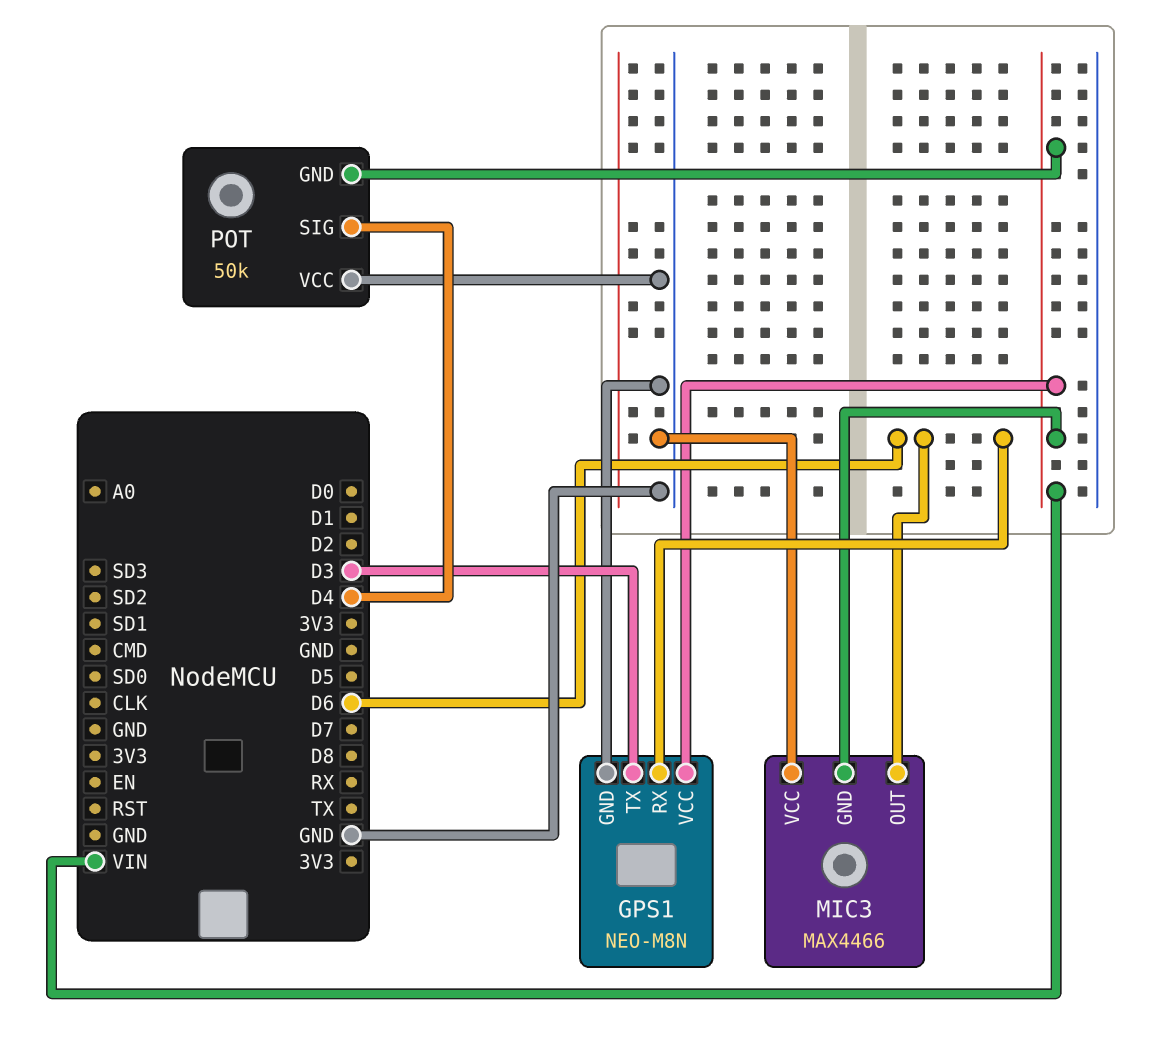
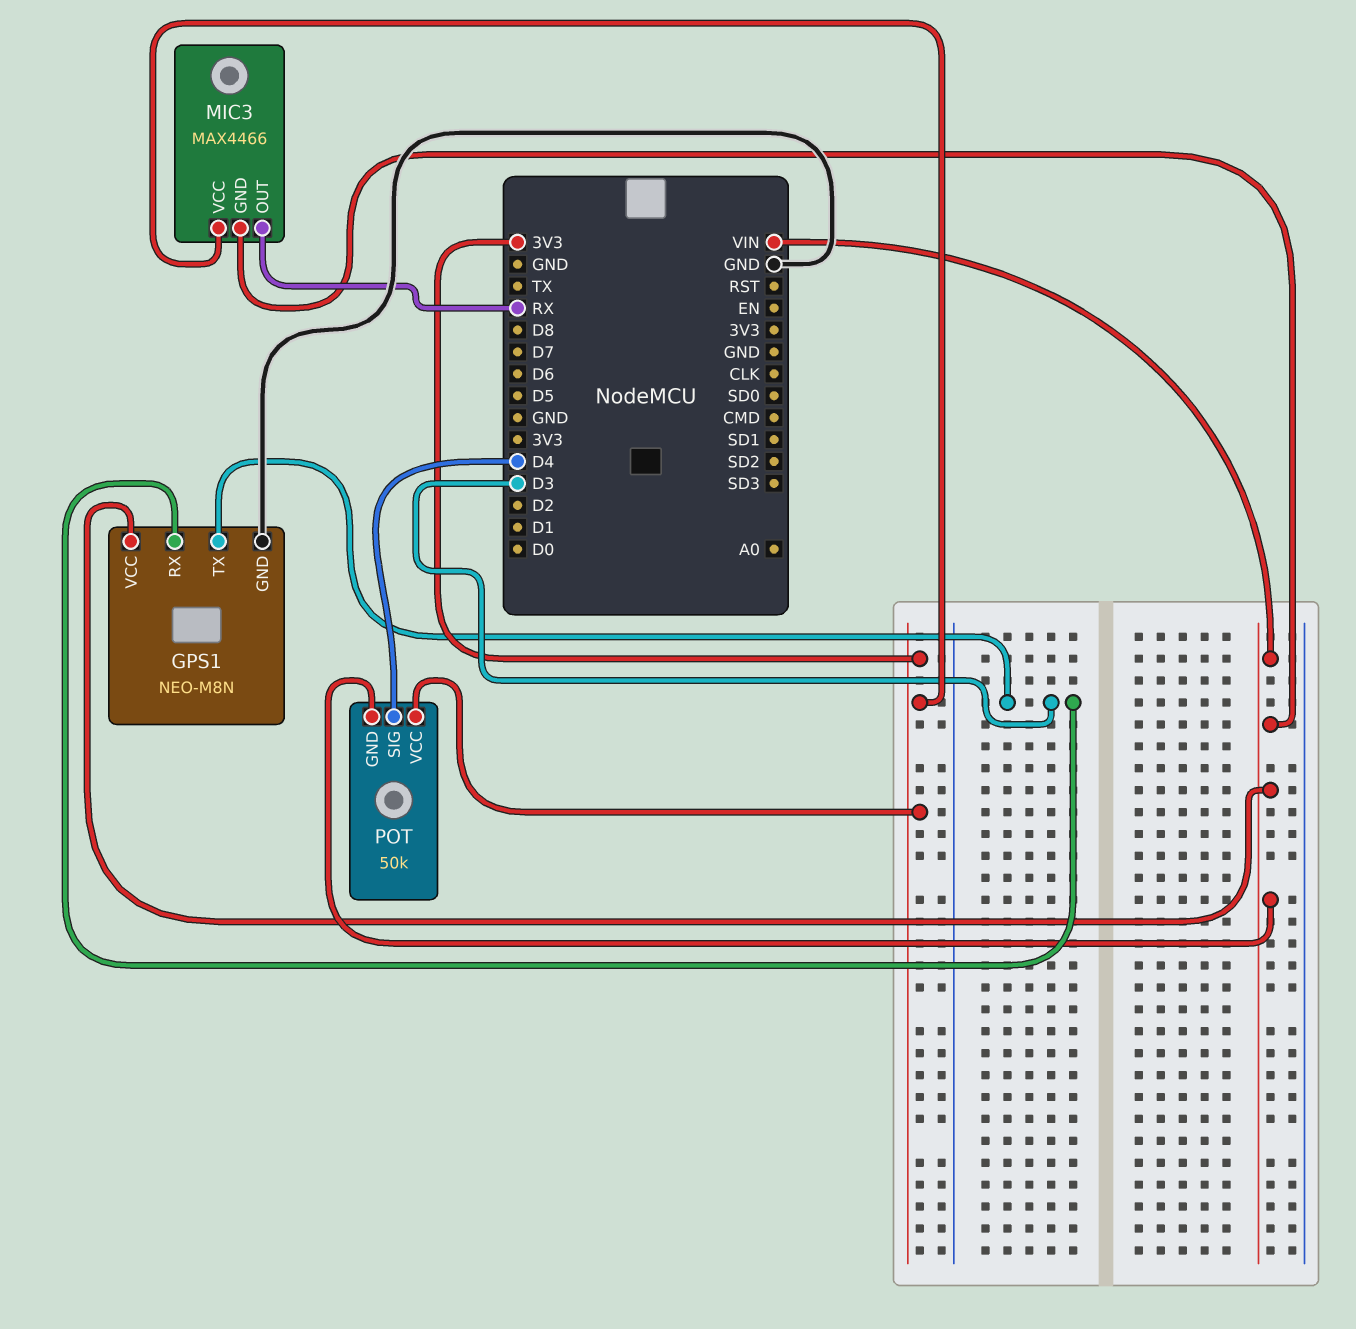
GPS1 pin RX: D6 -> D3
MIC3 pin OUT: D6 -> RX
MIC3 pin VCC: GND -> 3V3
POT pin VCC: GND -> 3V3

